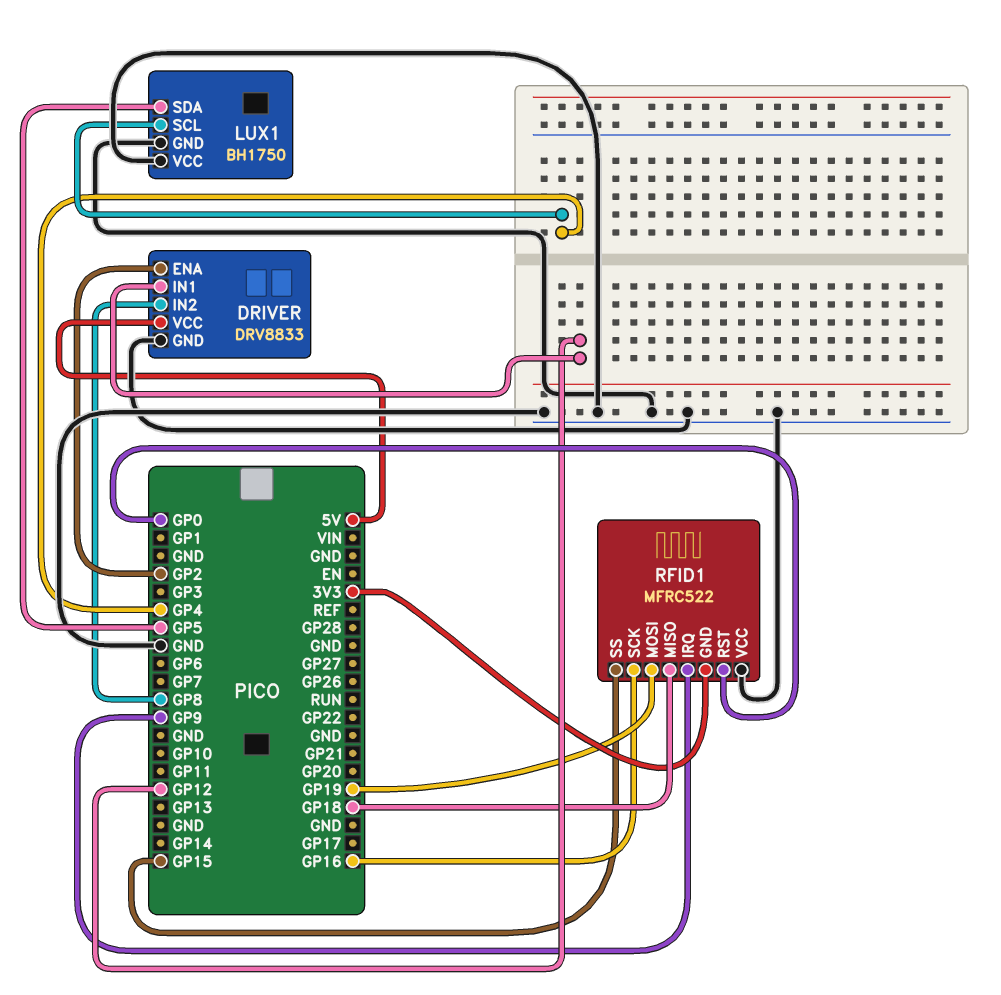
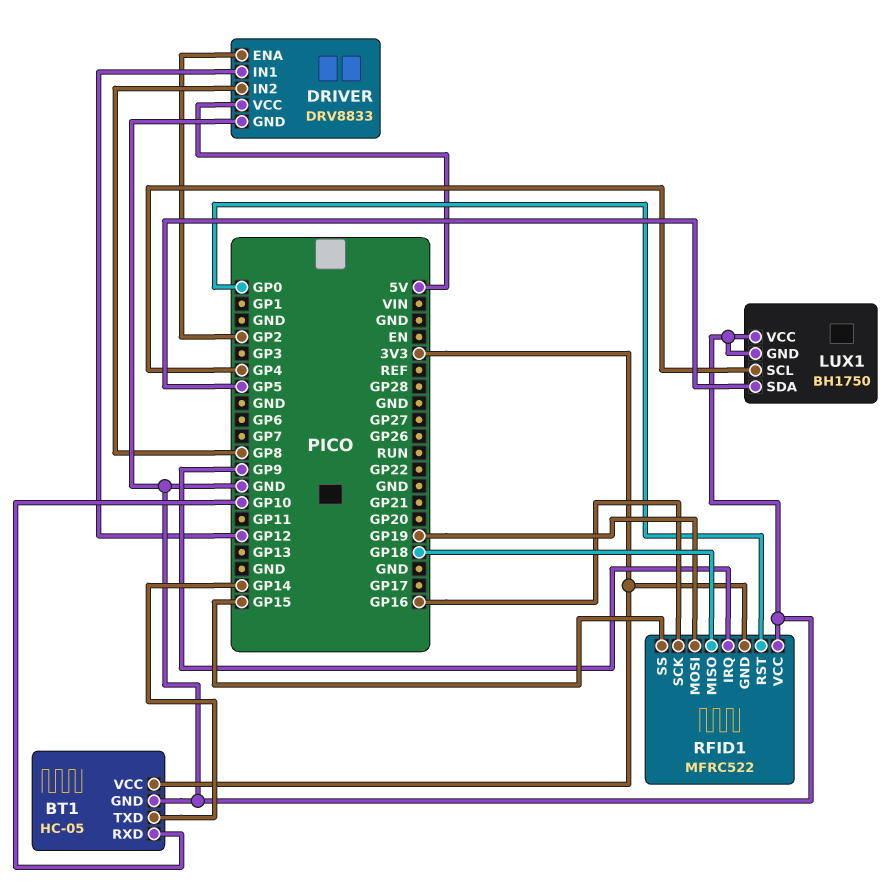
BT1: none -> HC-05
BT1 pin GND: none -> GND
BT1 pin RXD: none -> GP10
BT1 pin TXD: none -> GP14
BT1 pin VCC: none -> 3V3

